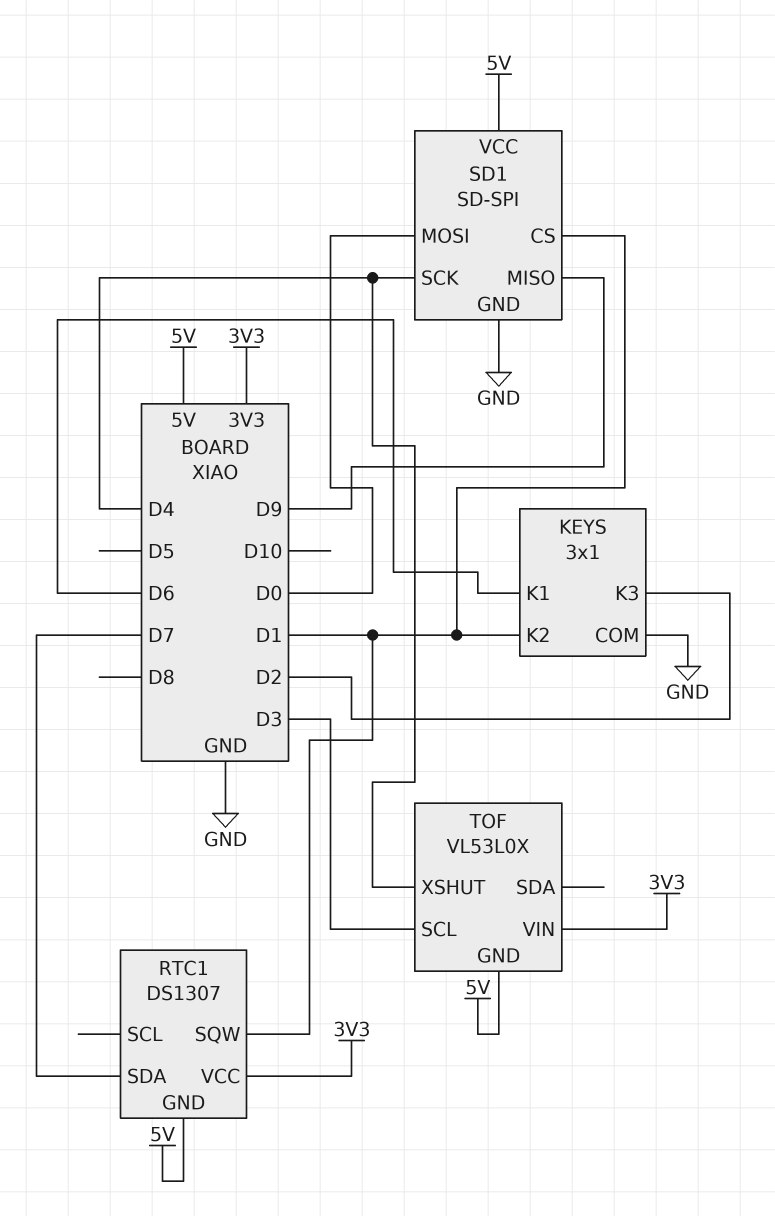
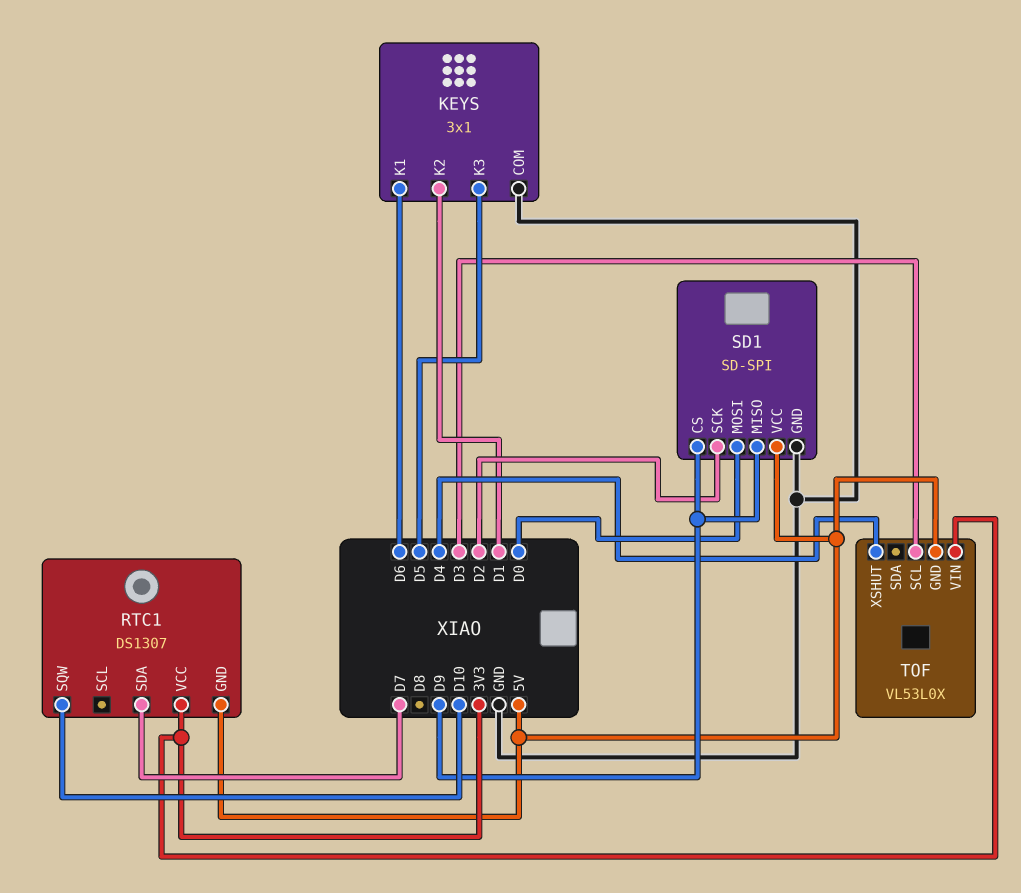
KEYS pin K3: D2 -> D5
RTC1 pin SQW: D1 -> D10
SD1 pin CS: D1 -> D9
SD1 pin SCK: D4 -> D2

